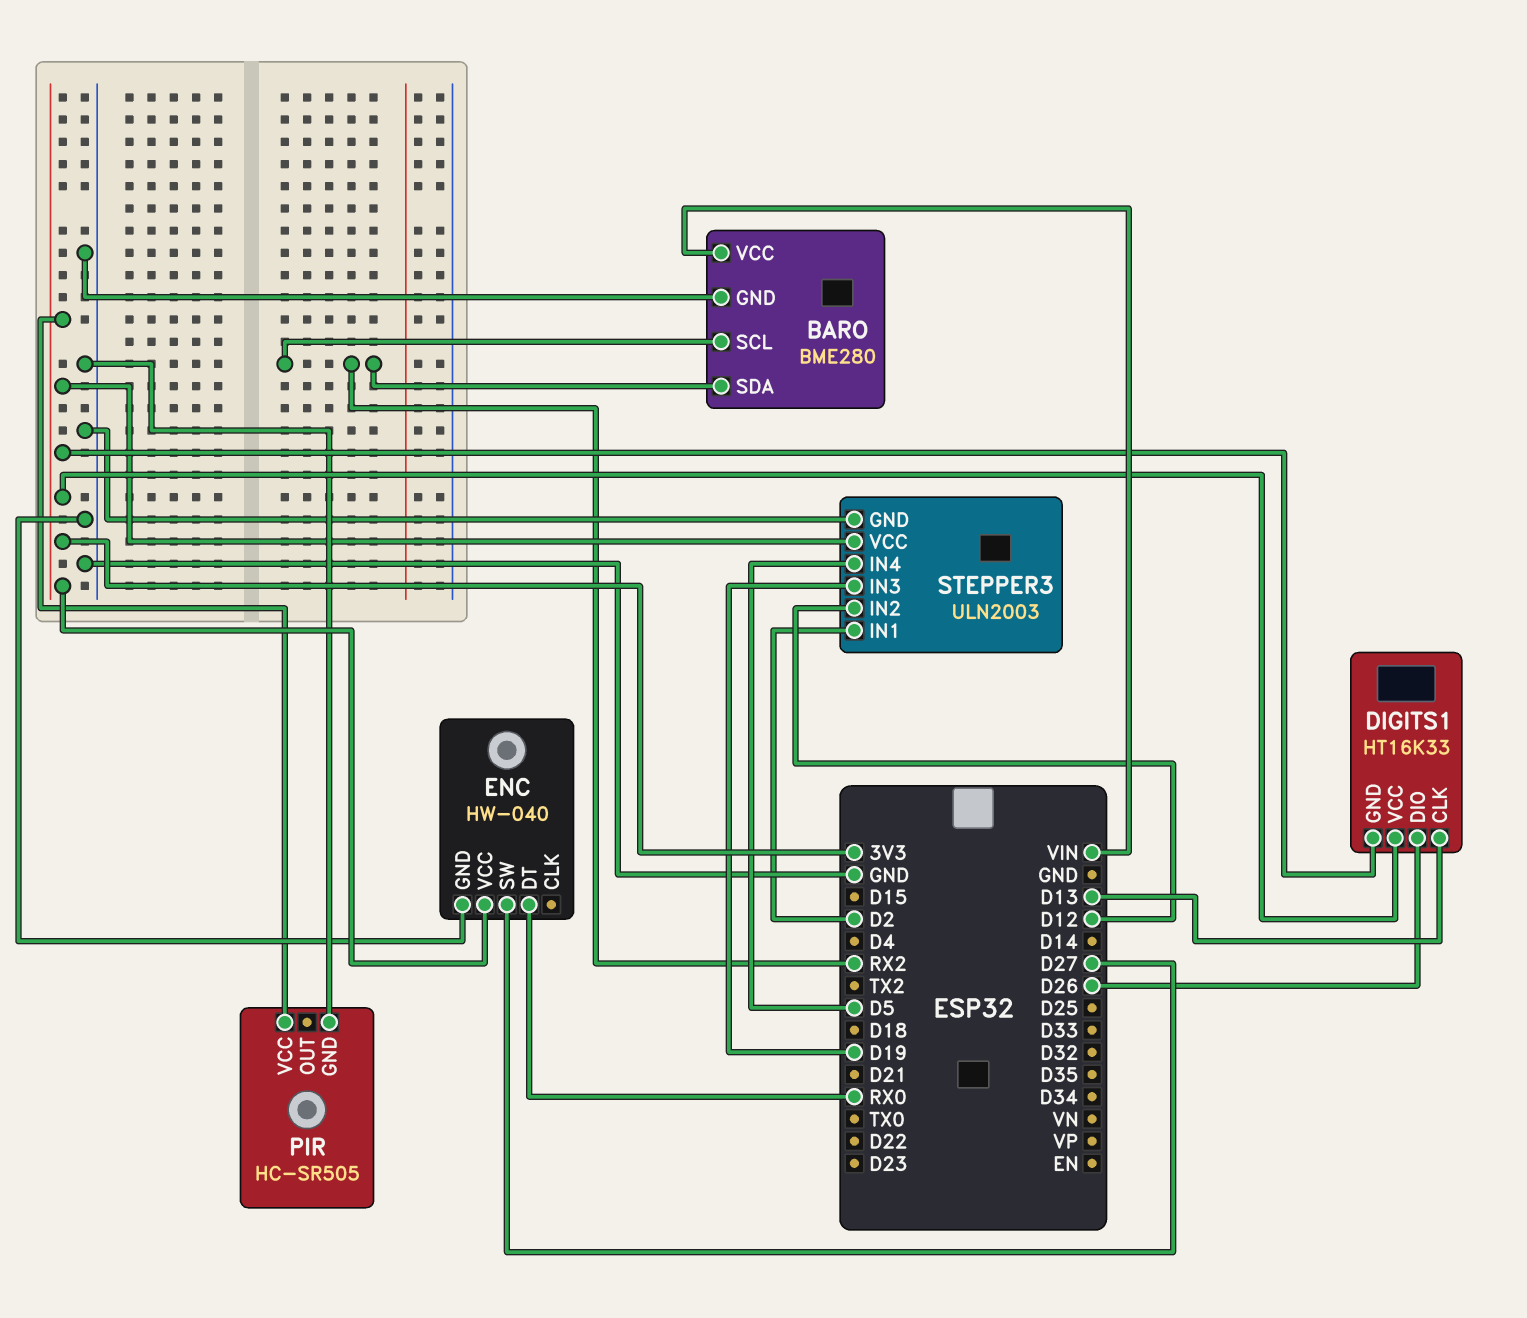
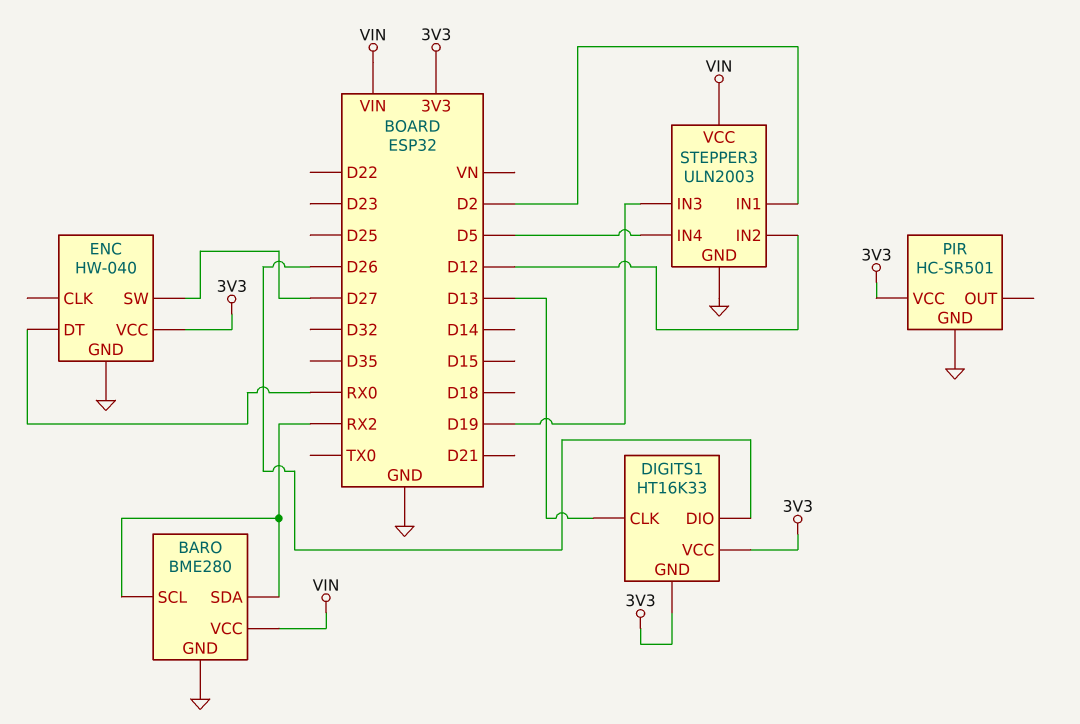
PIR: HC-SR505 -> HC-SR501
STEPPER3 pin VCC: 3V3 -> VIN

